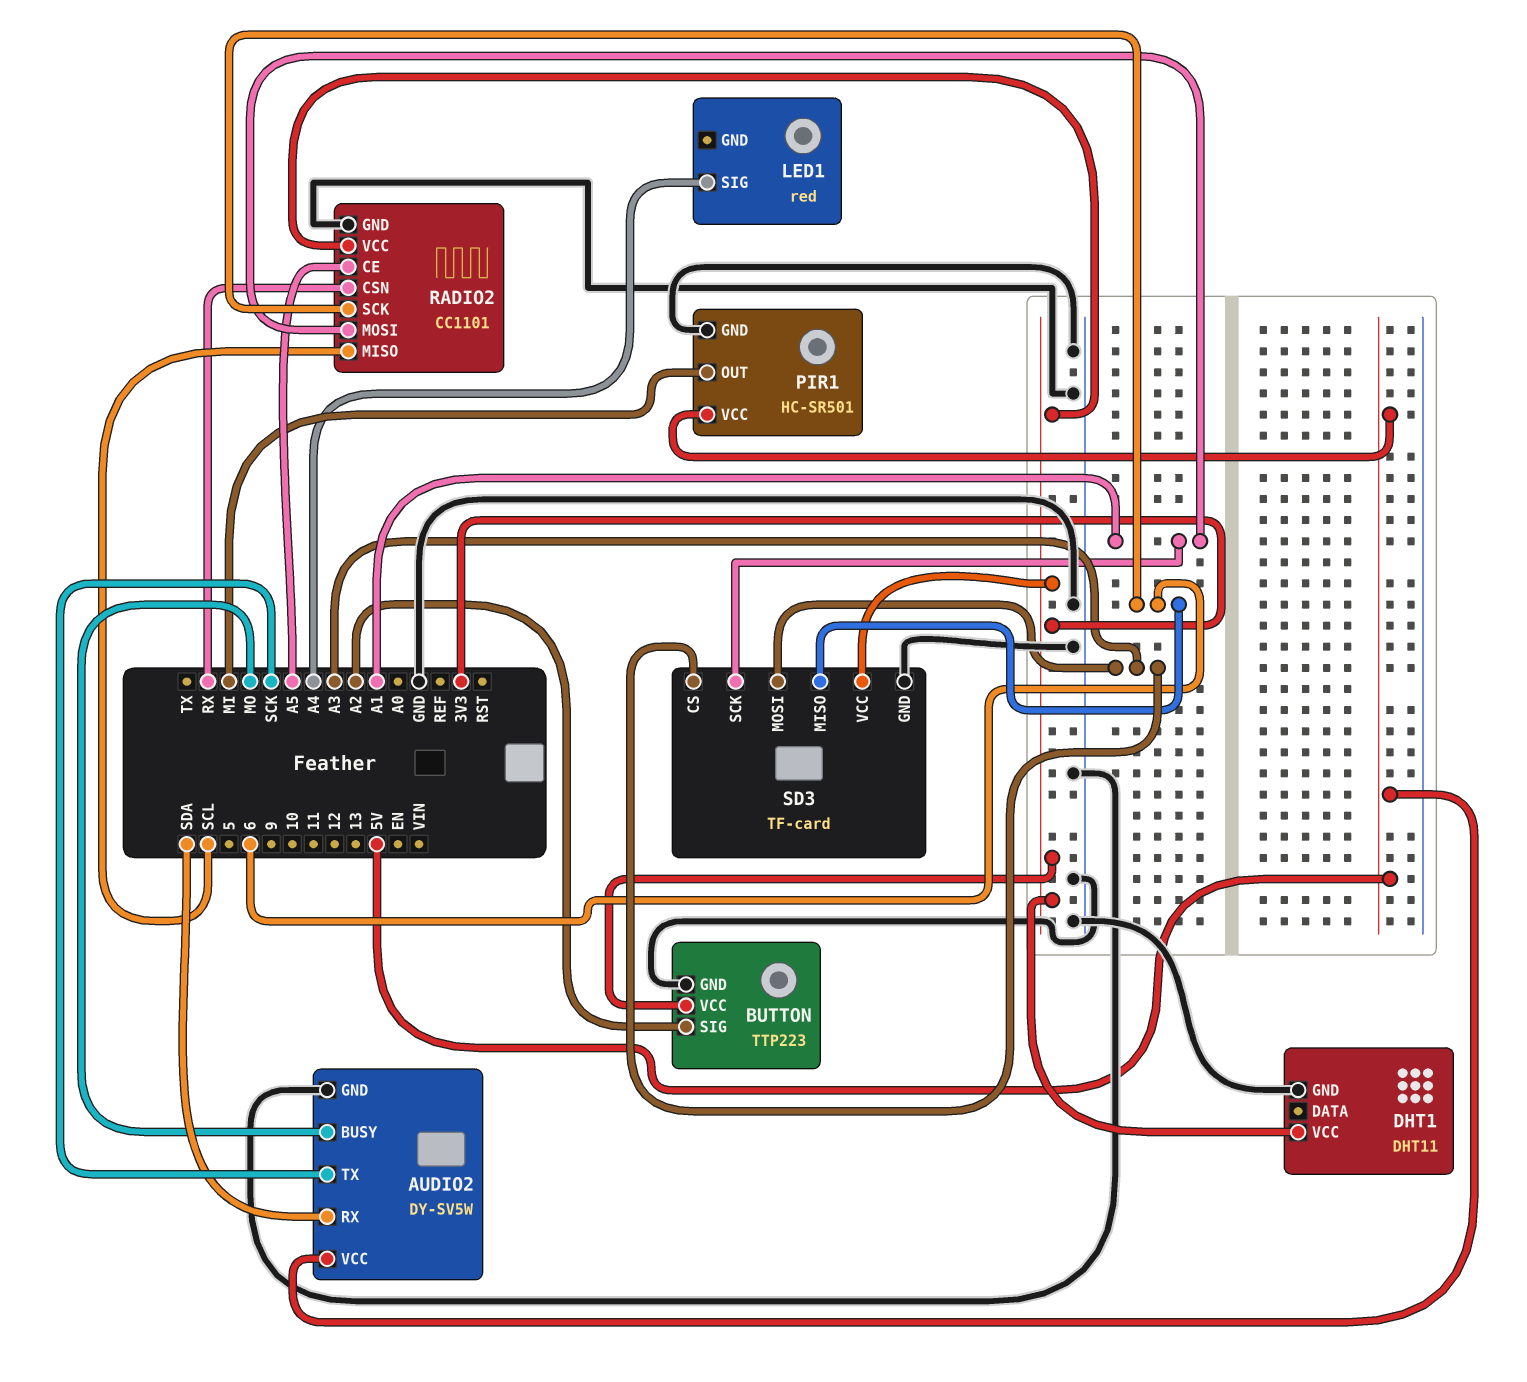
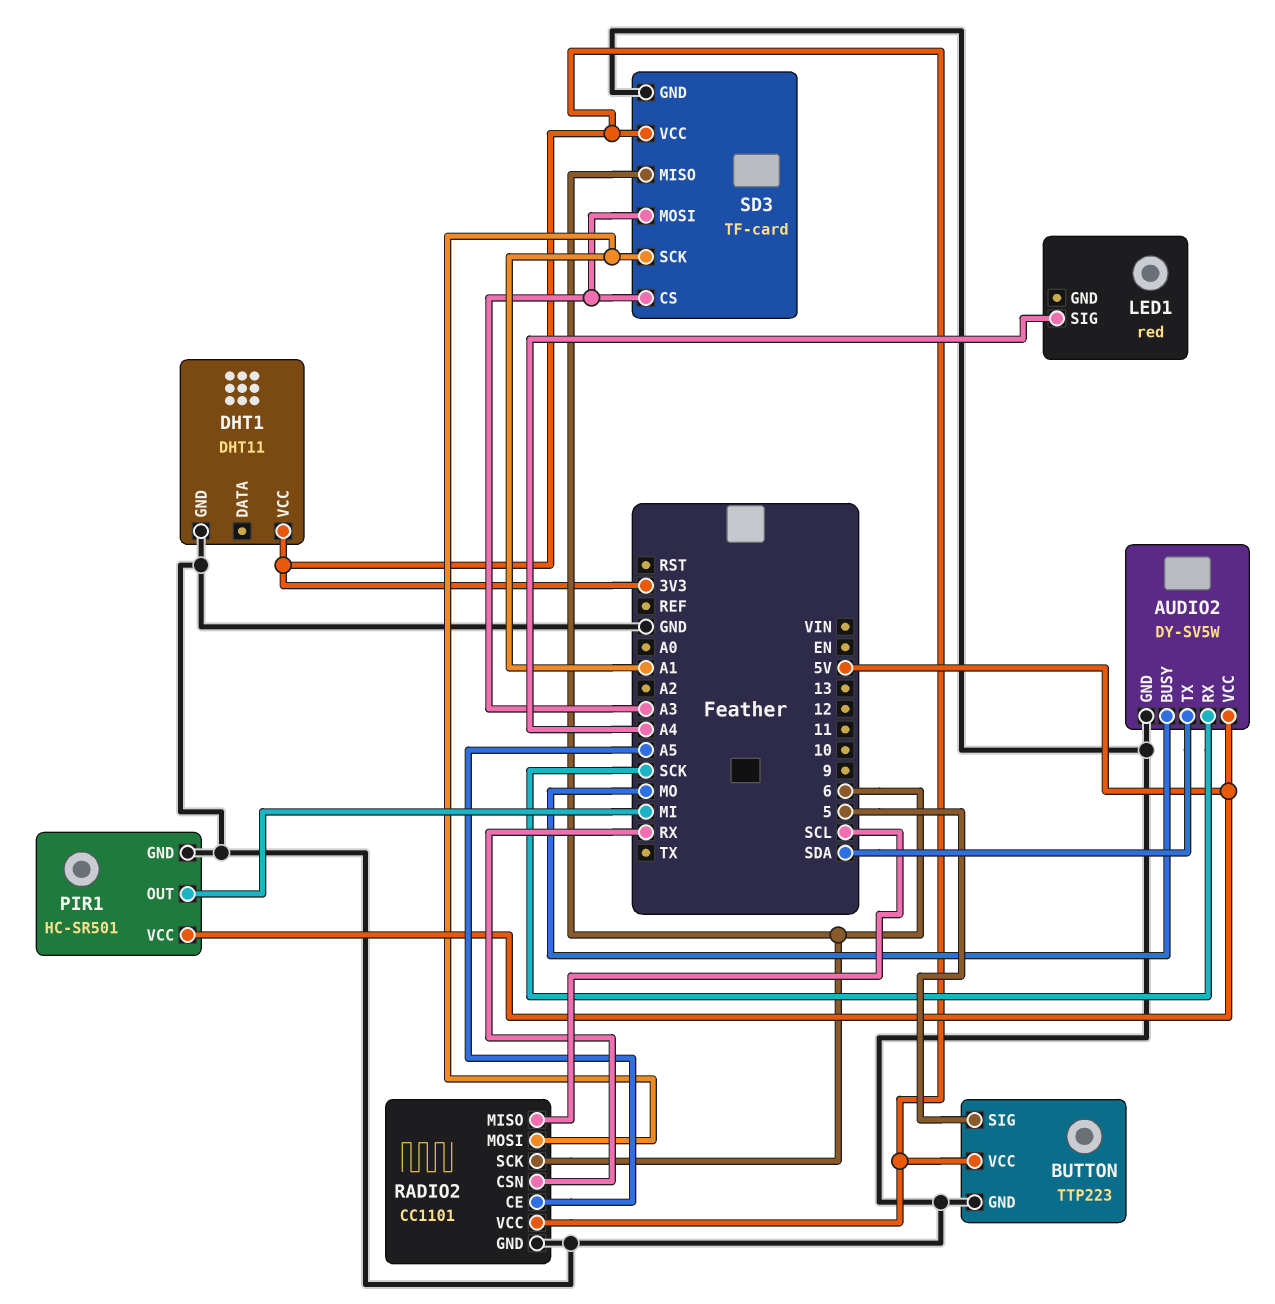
AUDIO2 pin RX: SDA -> SCK
AUDIO2 pin TX: SCK -> SDA
BUTTON pin SIG: A2 -> 5

